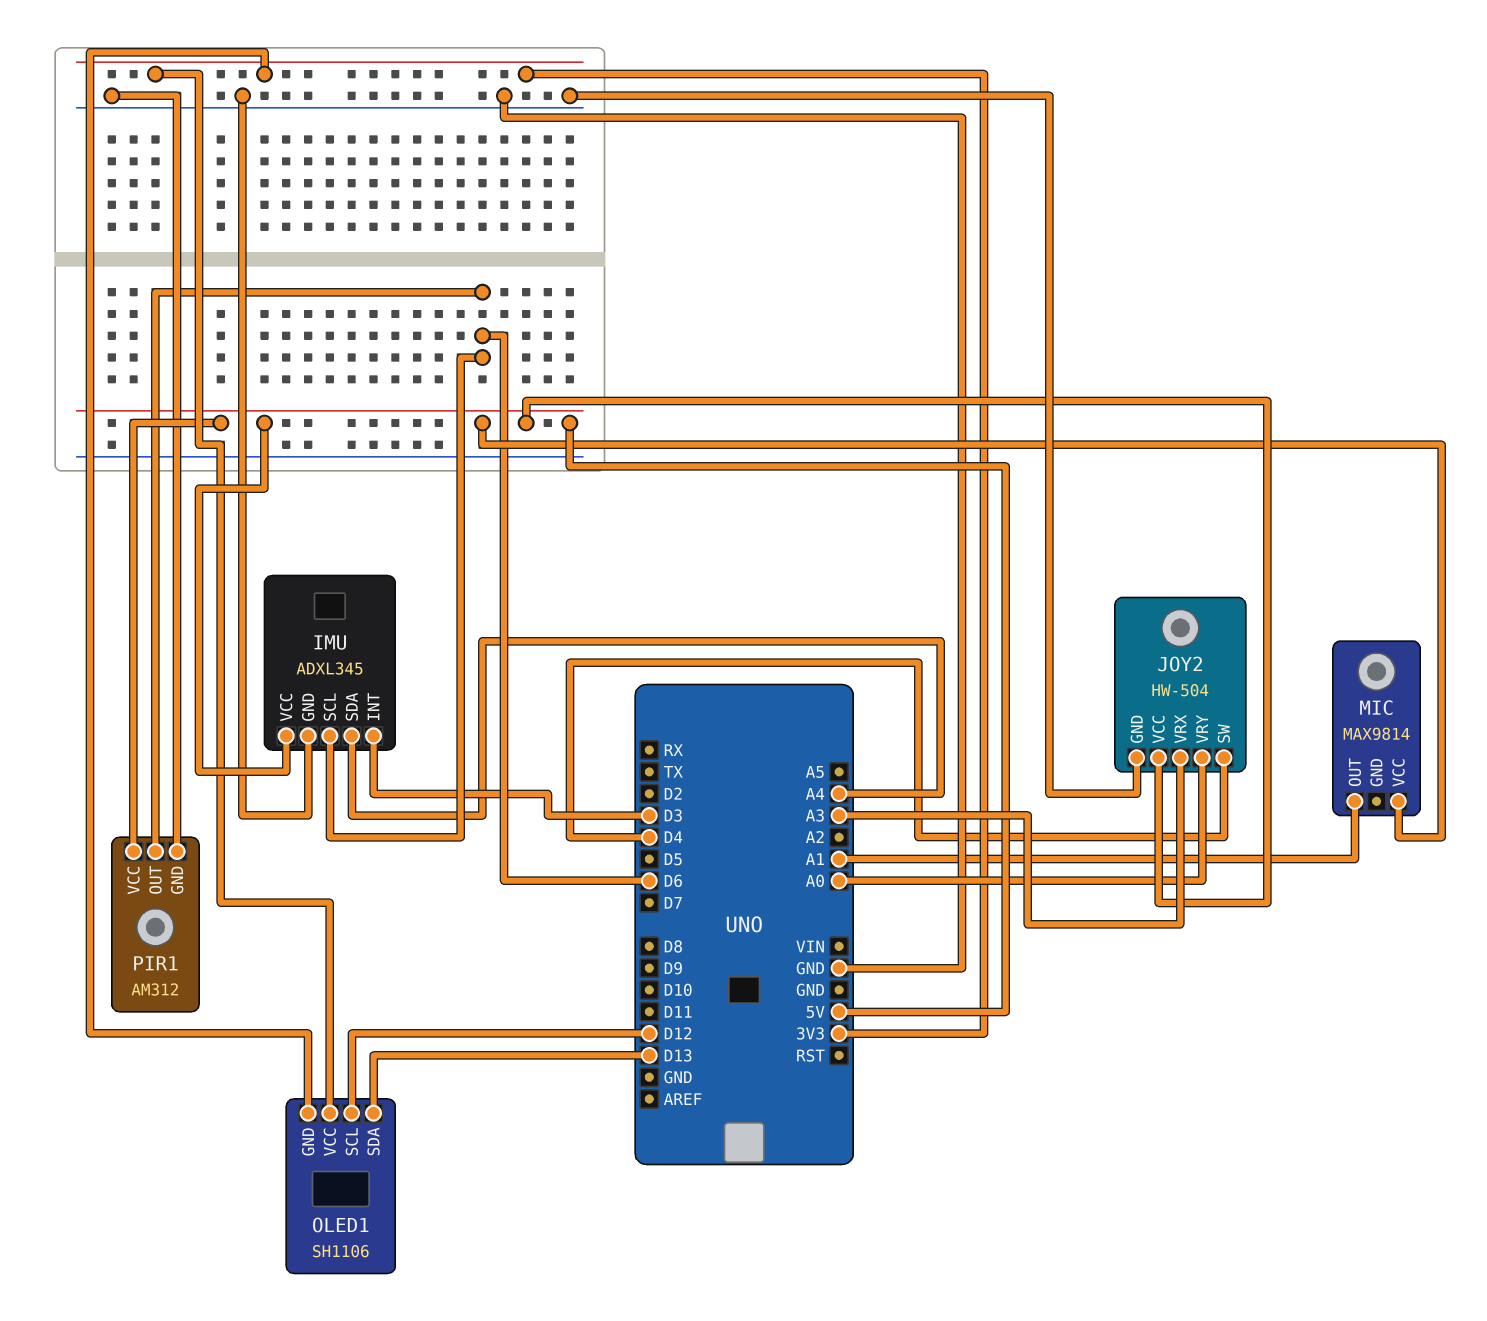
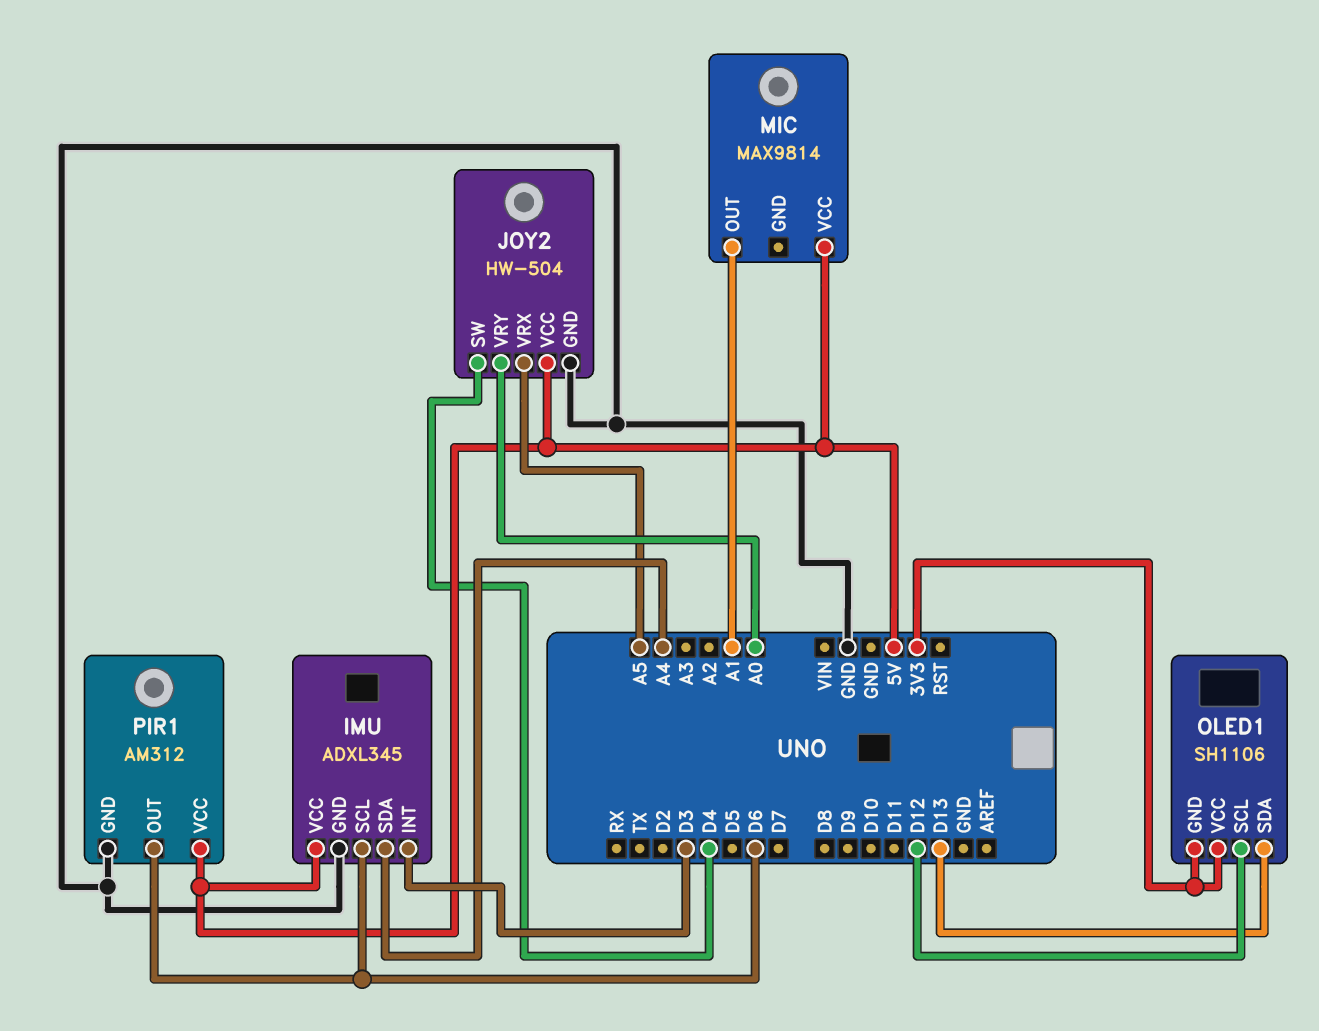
JOY2 pin VRX: A3 -> A5

